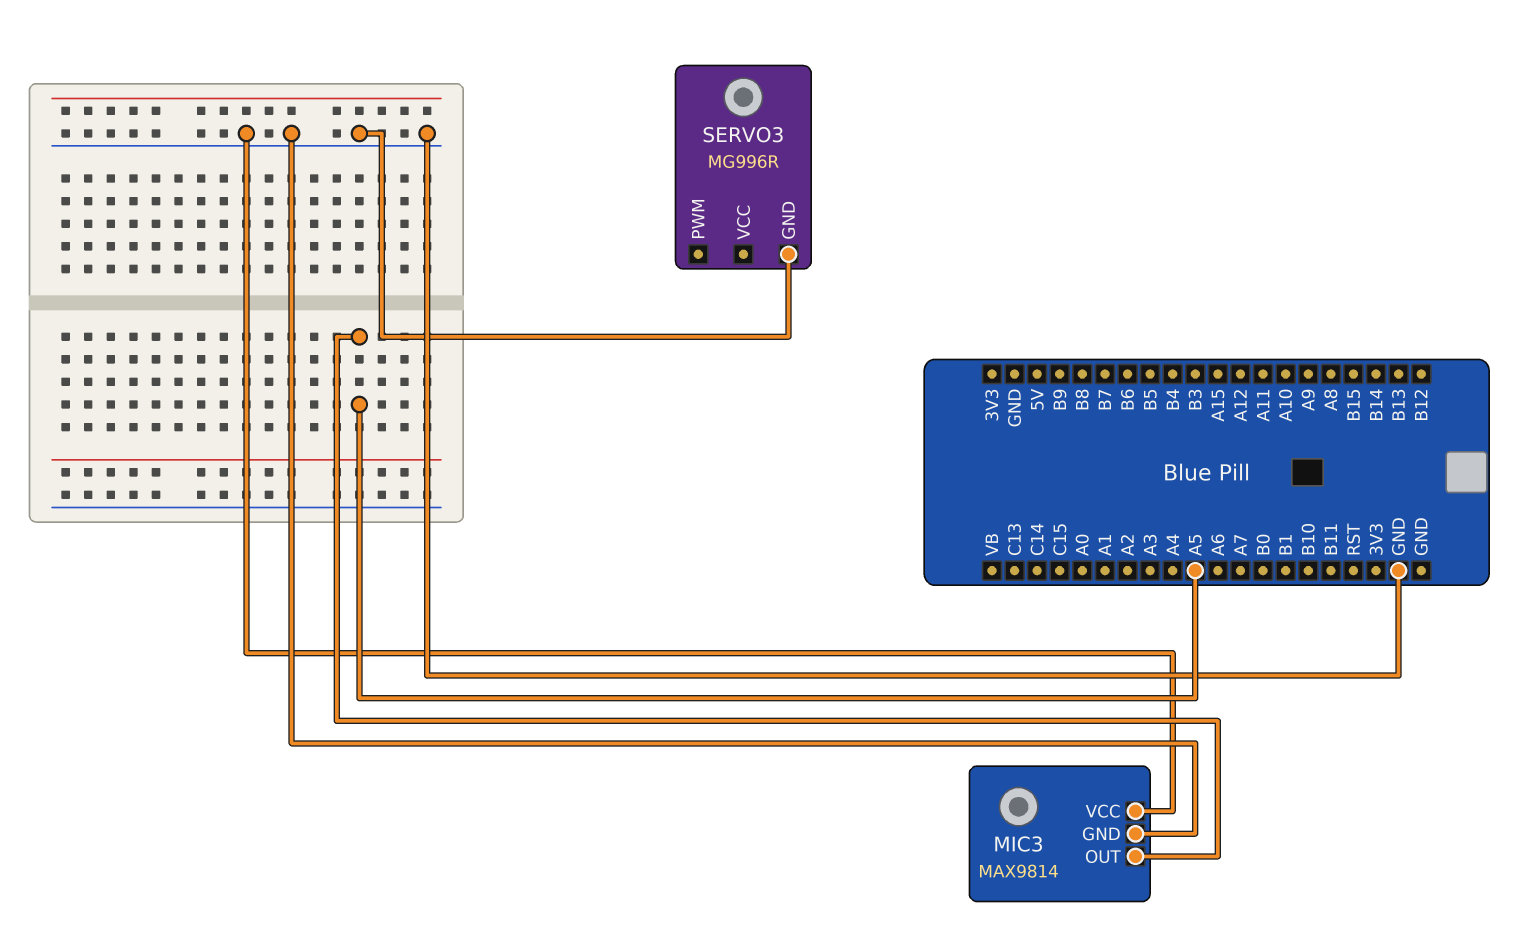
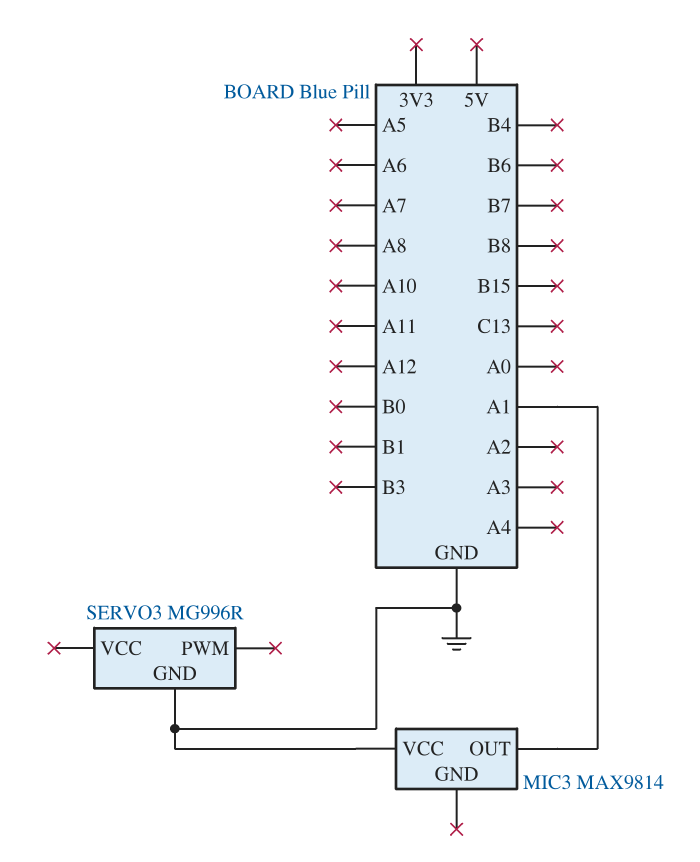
MIC3 pin GND: GND -> none
MIC3 pin OUT: A5 -> A1

